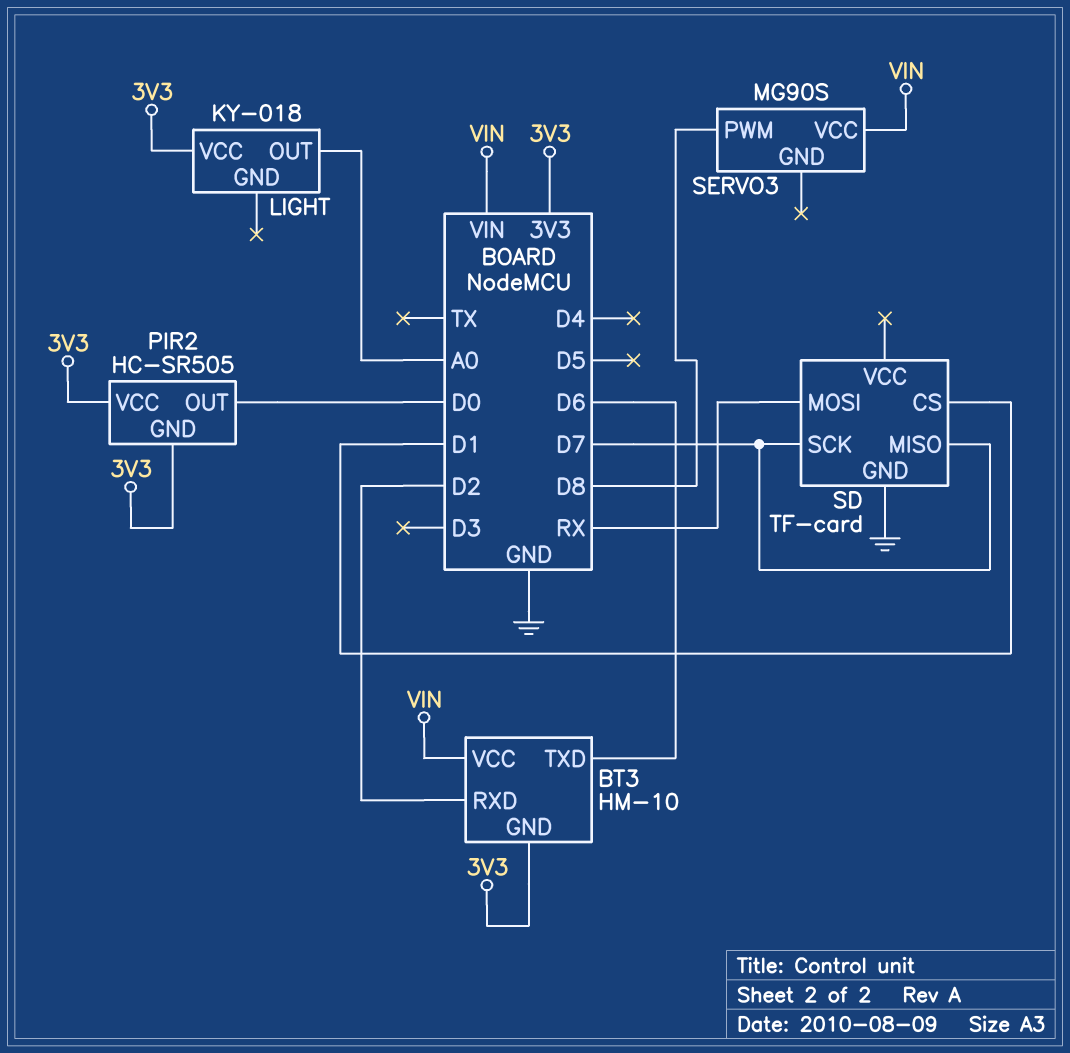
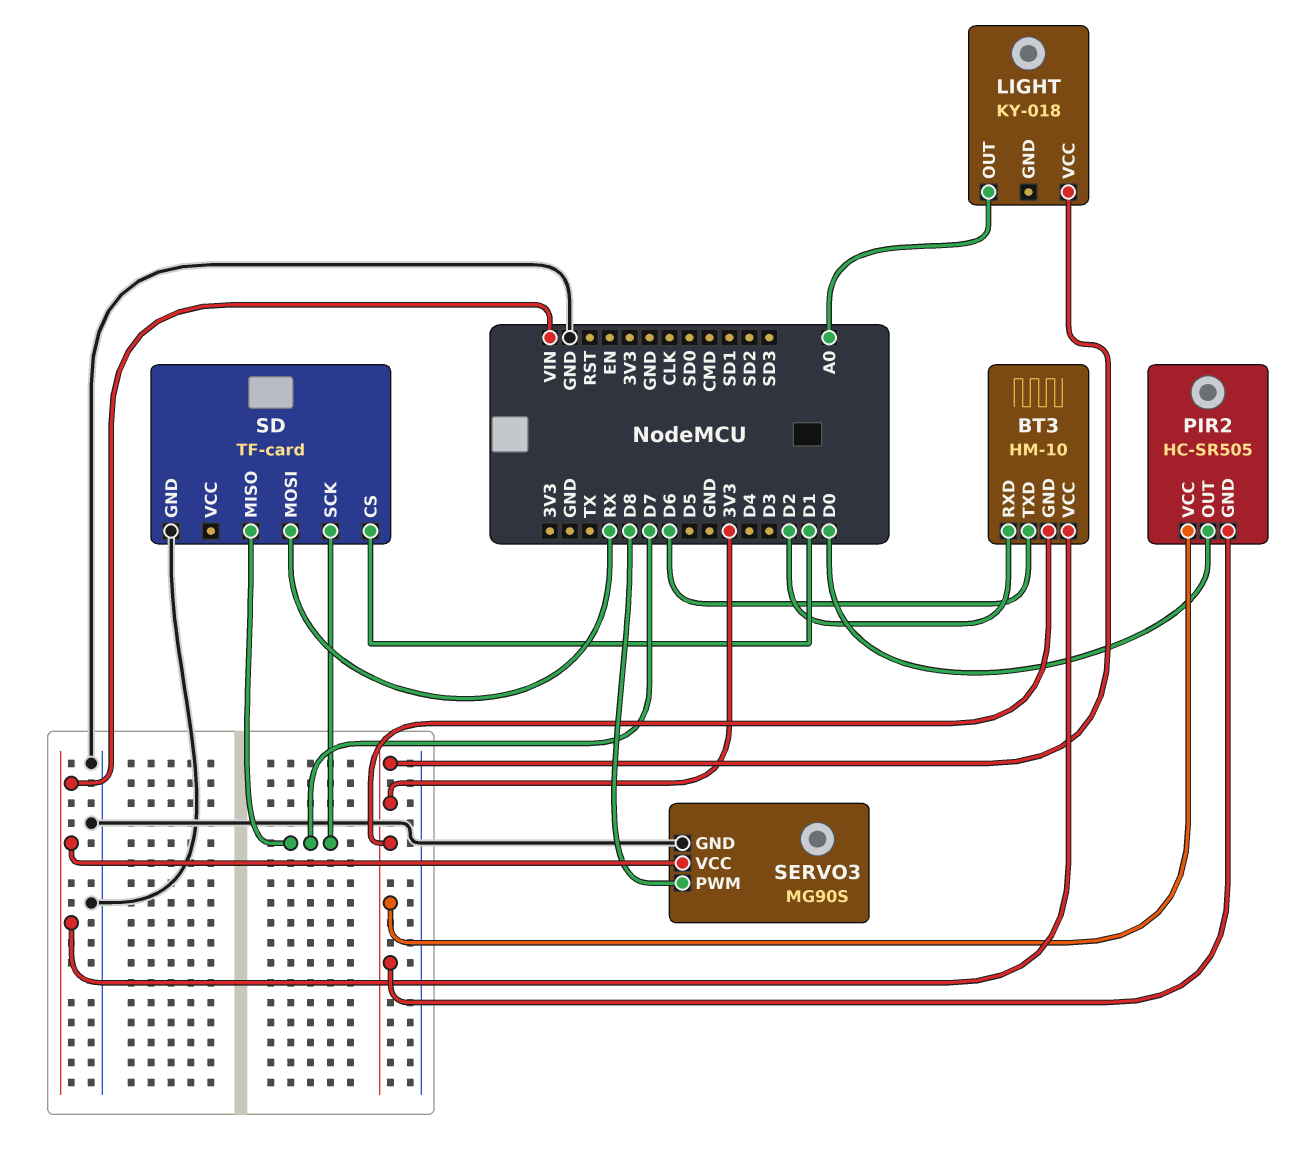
SERVO3 pin GND: none -> GND

